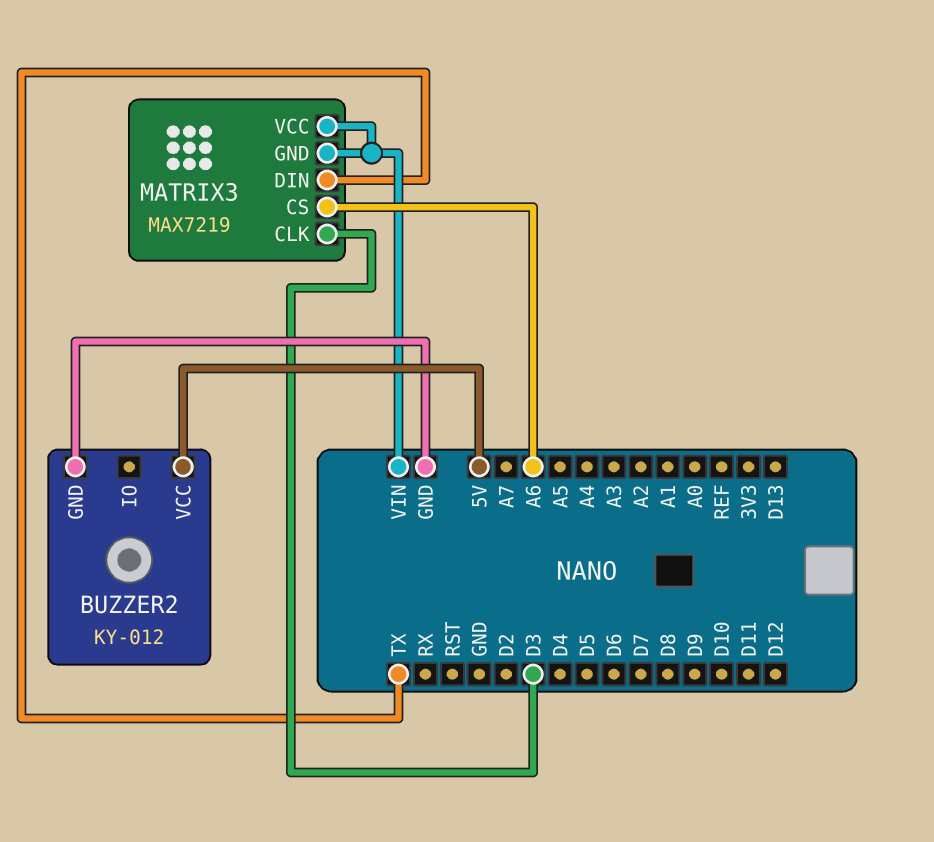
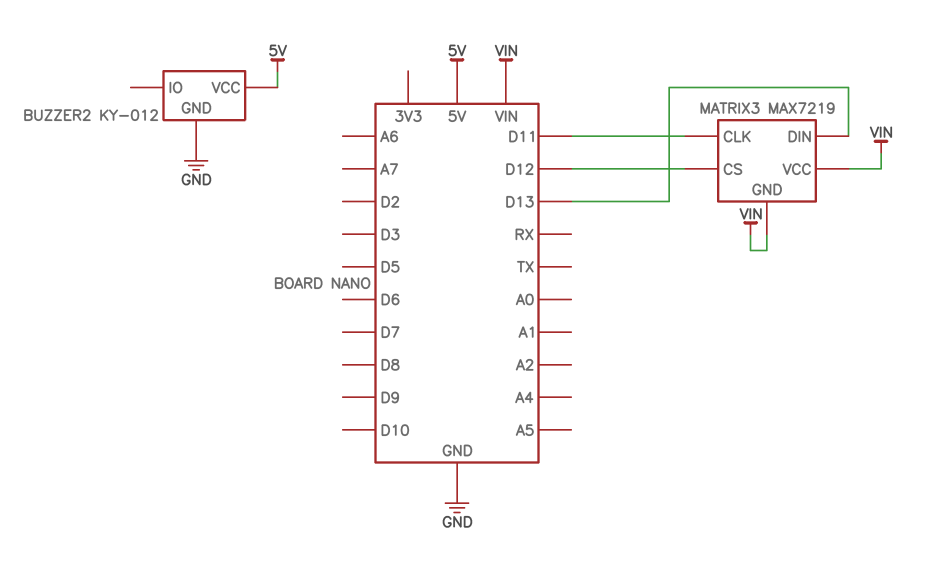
MATRIX3 pin CLK: D3 -> D11
MATRIX3 pin CS: A6 -> D12
MATRIX3 pin DIN: TX -> D13

